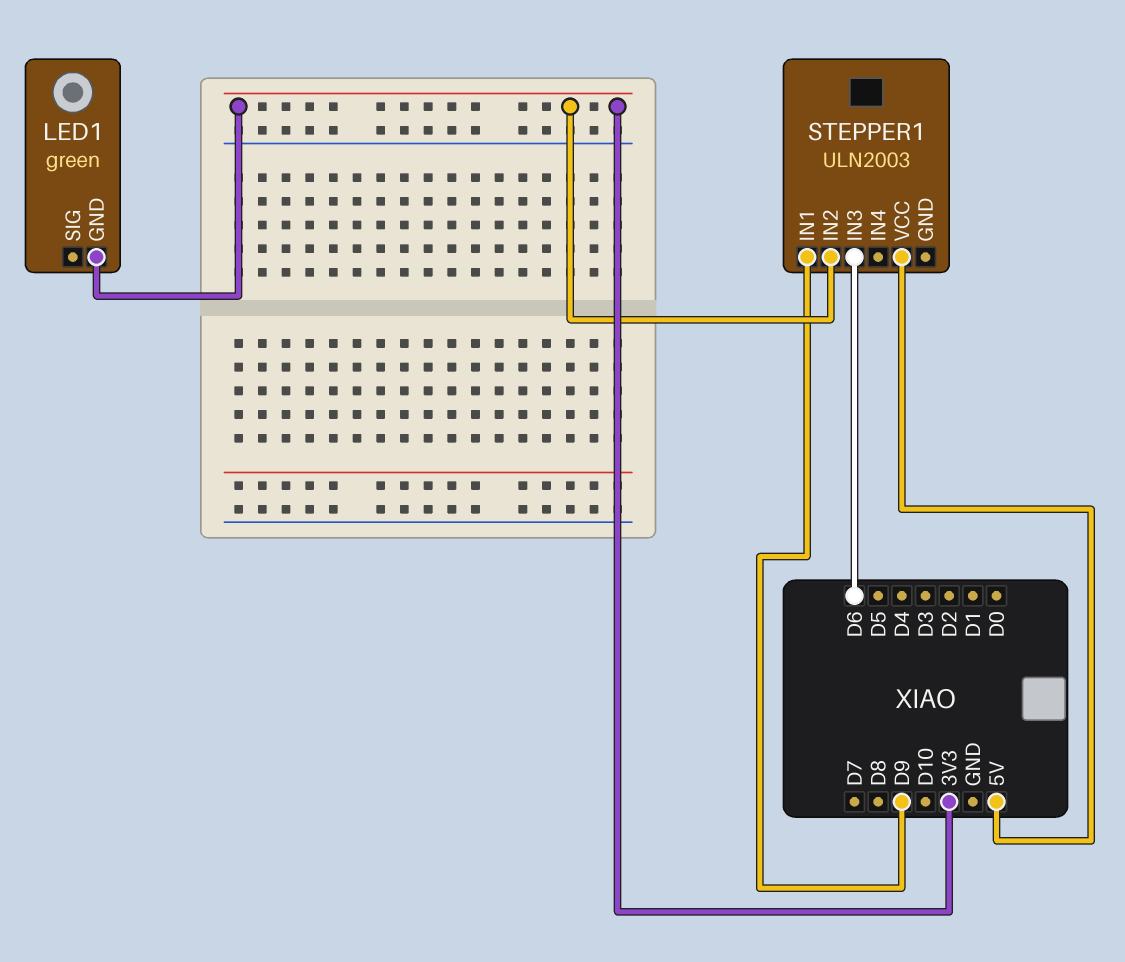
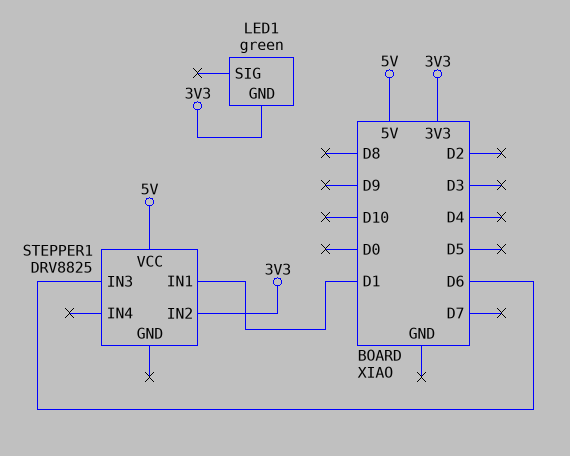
STEPPER1: ULN2003 -> DRV8825
STEPPER1 pin IN1: D9 -> D1

